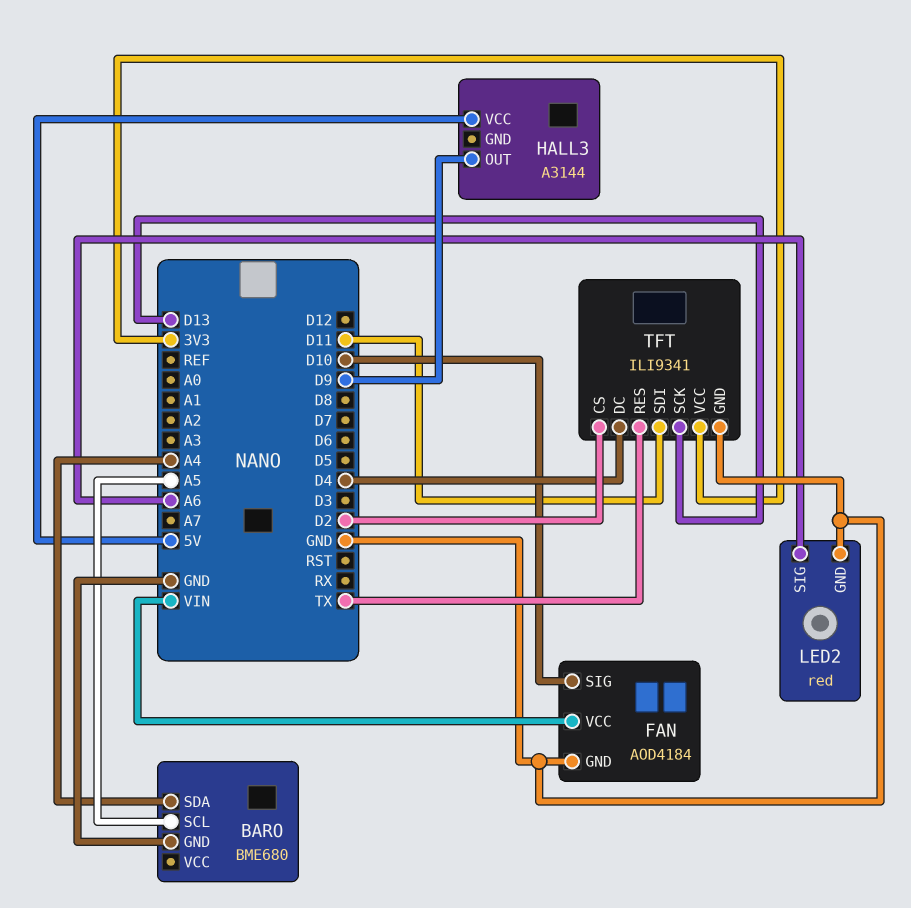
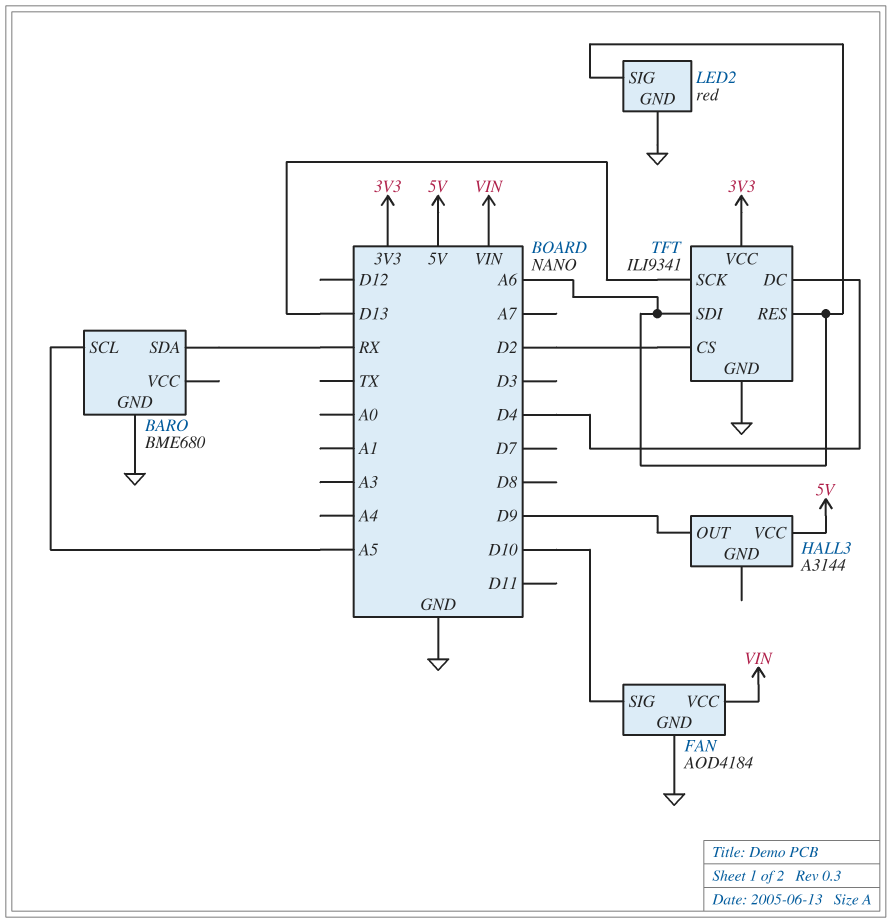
BARO pin SDA: A4 -> RX
TFT pin RES: TX -> A6
TFT pin SDI: D11 -> A6

